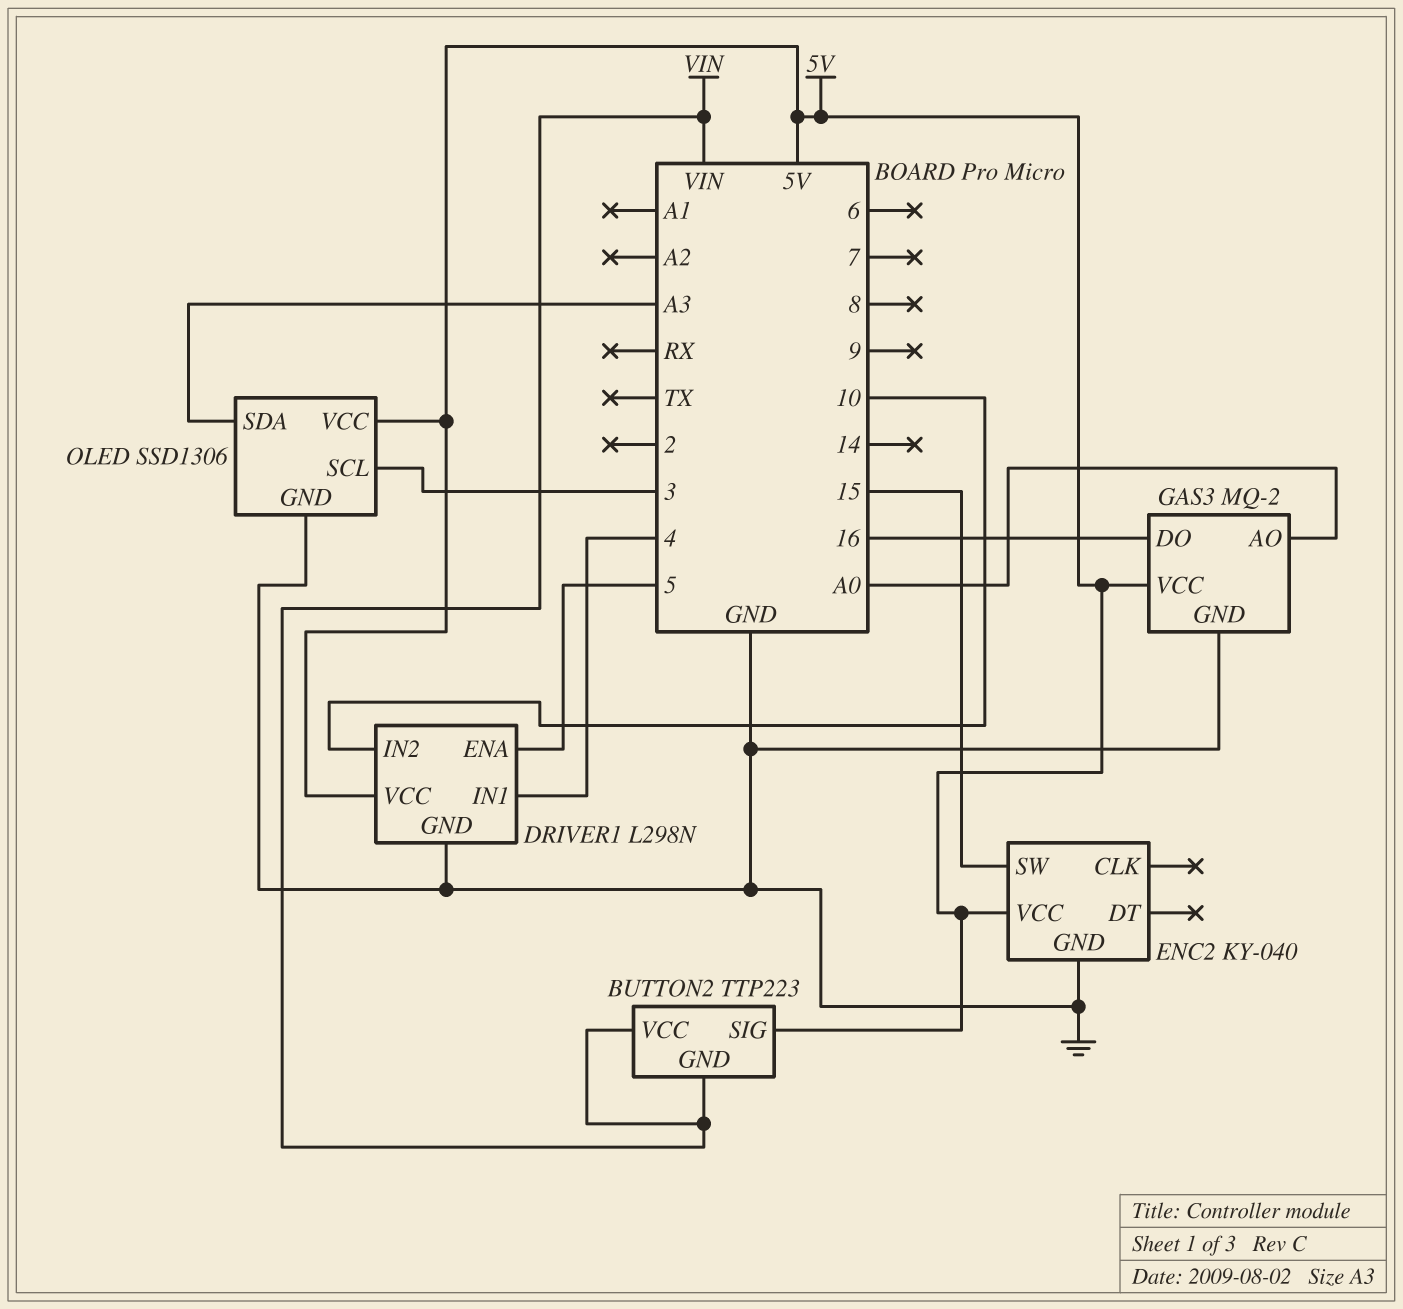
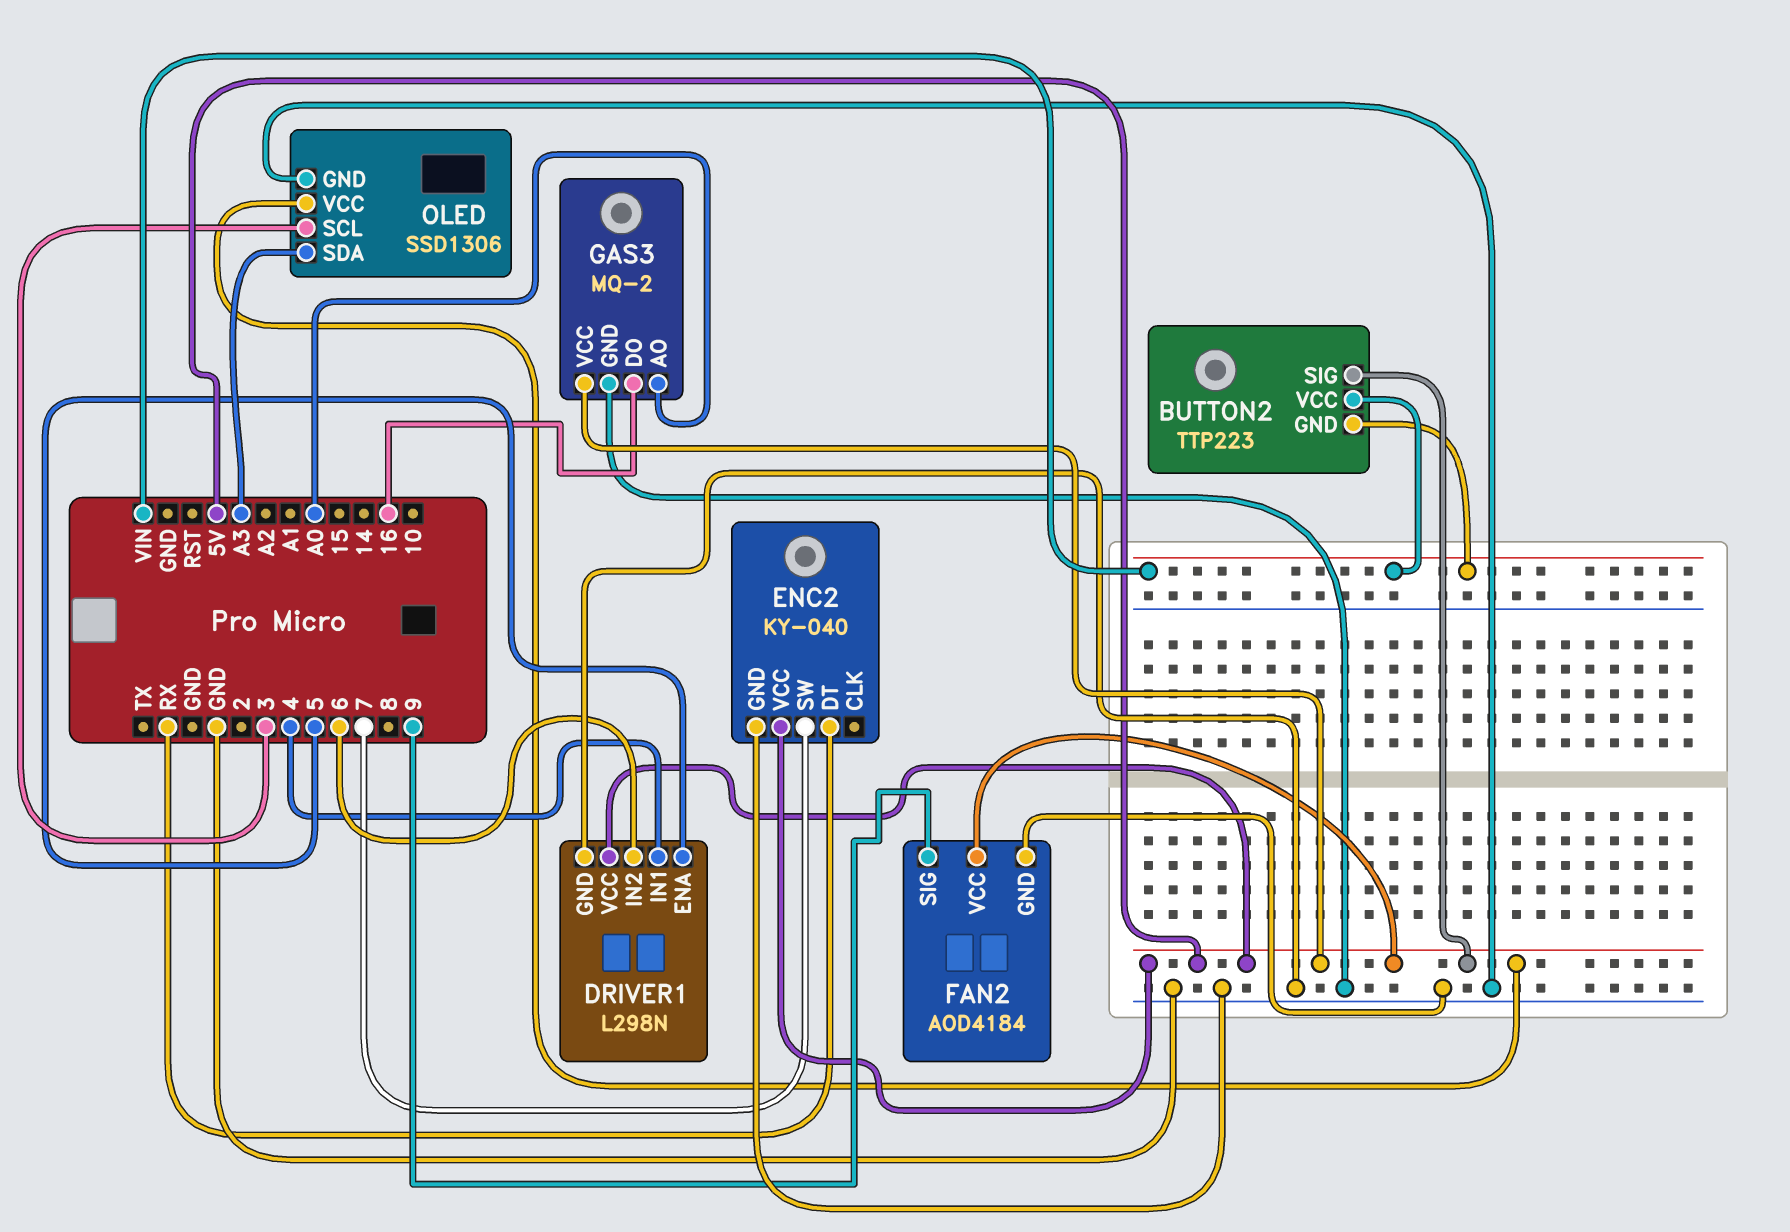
DRIVER1 pin IN2: 10 -> 6
ENC2 pin DT: none -> RX
ENC2 pin SW: 15 -> 7
FAN2: none -> AOD4184
FAN2 pin GND: none -> GND
FAN2 pin SIG: none -> 9
FAN2 pin VCC: none -> 5V

